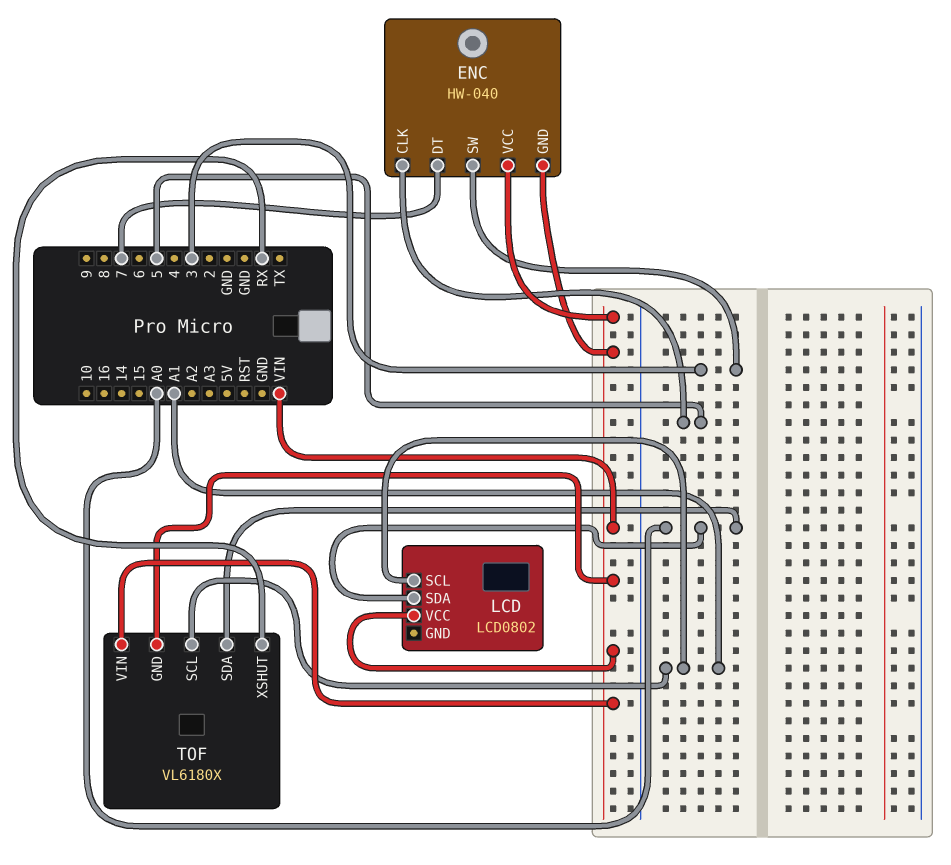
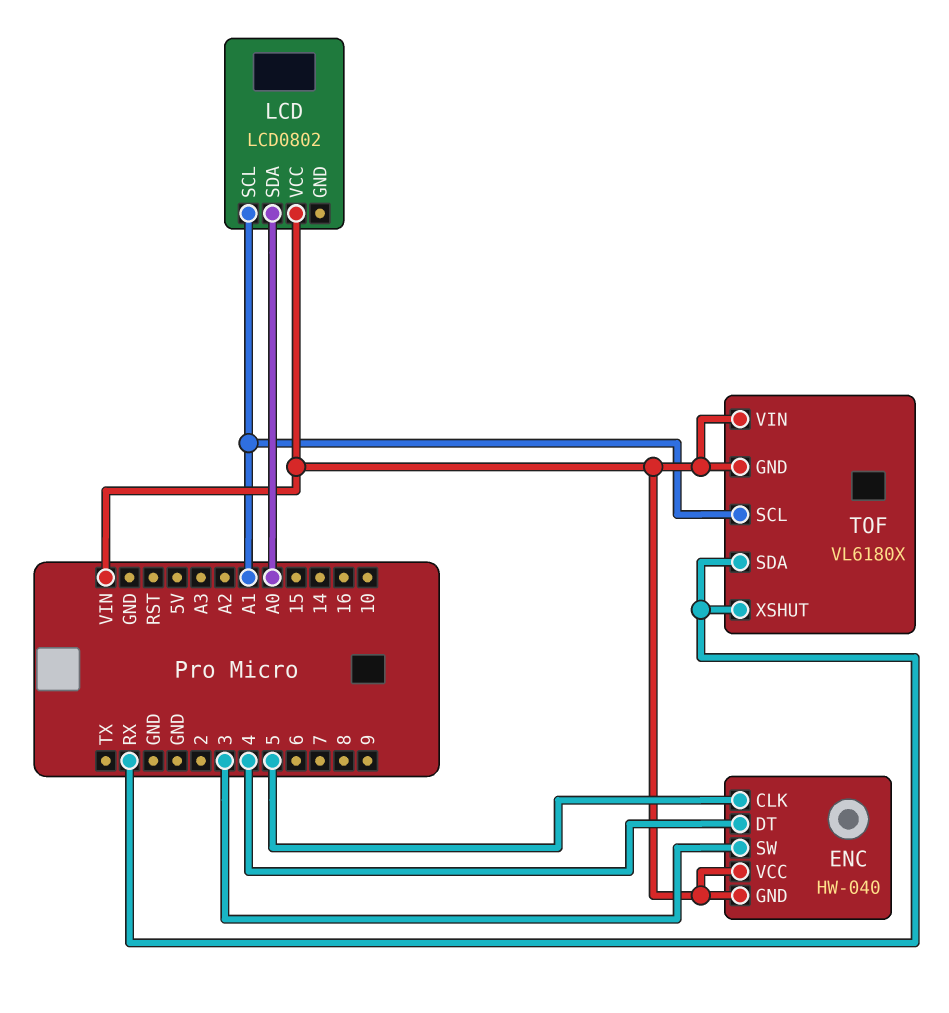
ENC pin DT: 7 -> 4
TOF pin SDA: A0 -> RX

